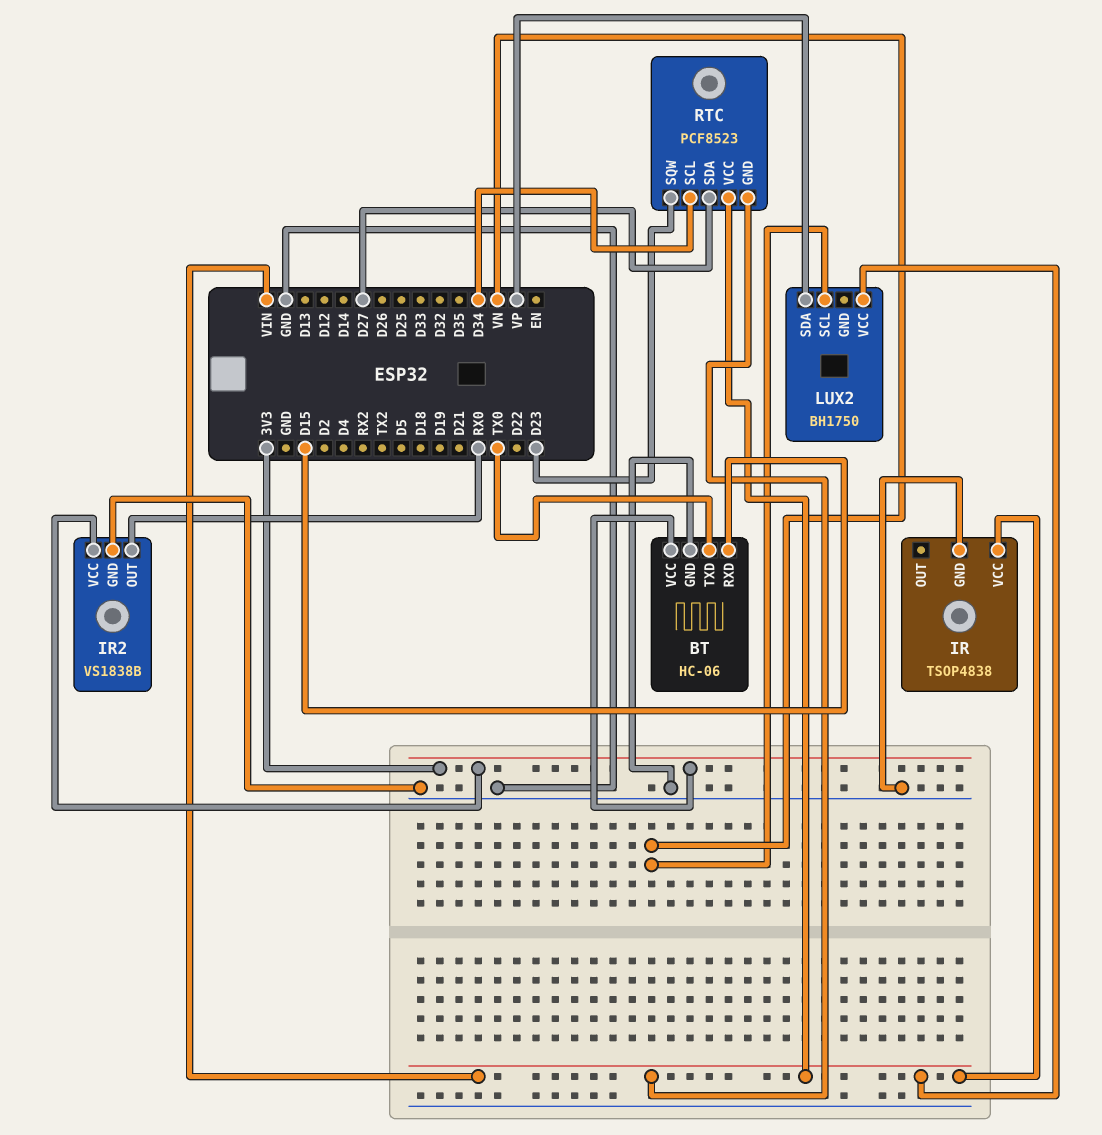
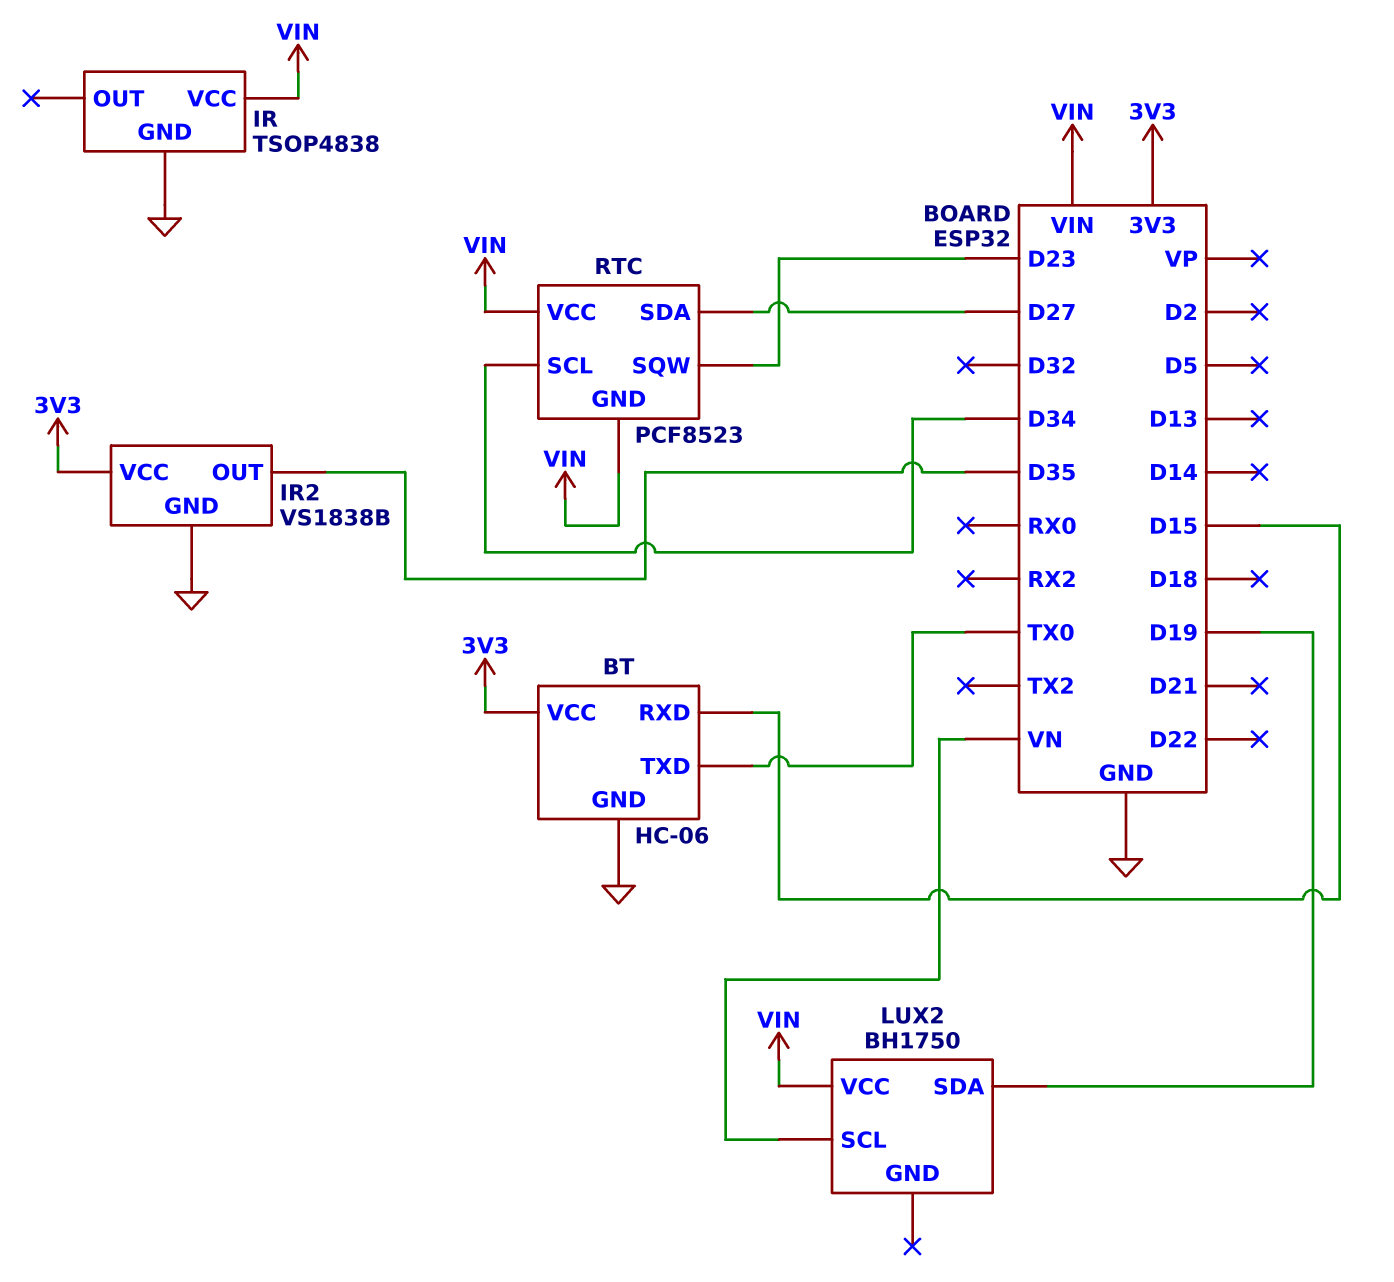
IR2 pin OUT: RX0 -> D35
LUX2 pin SDA: VP -> D19

